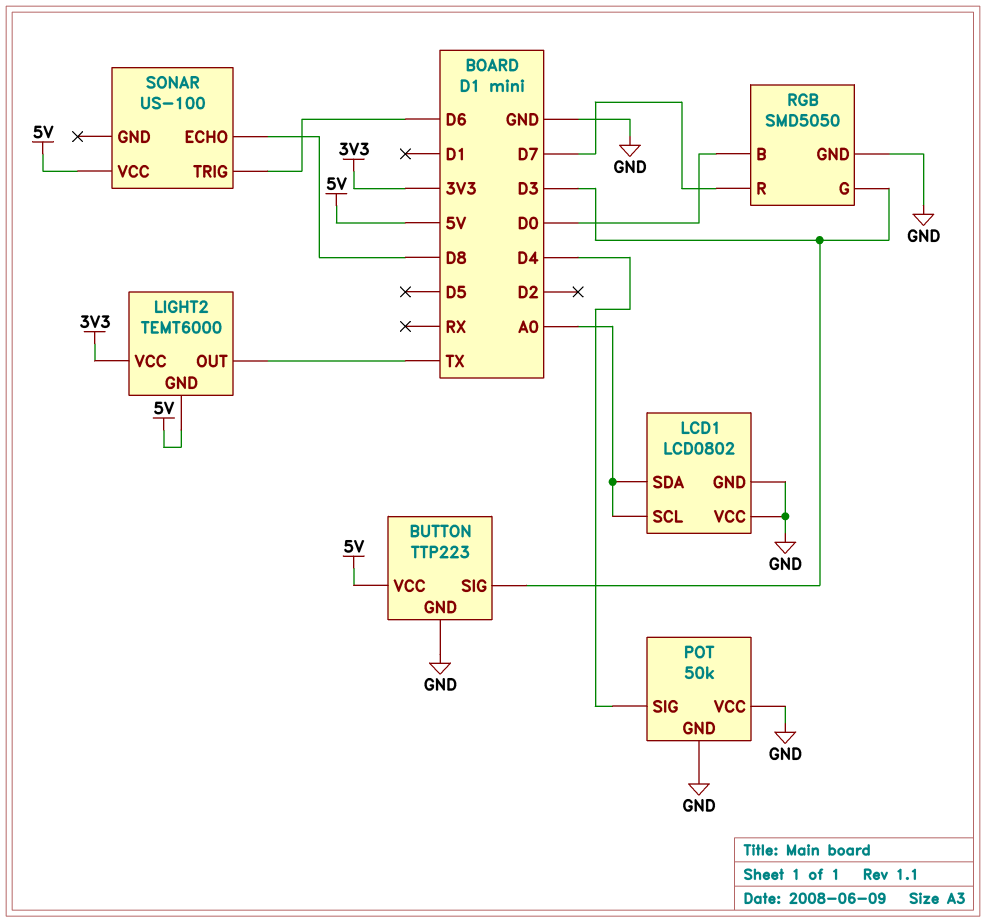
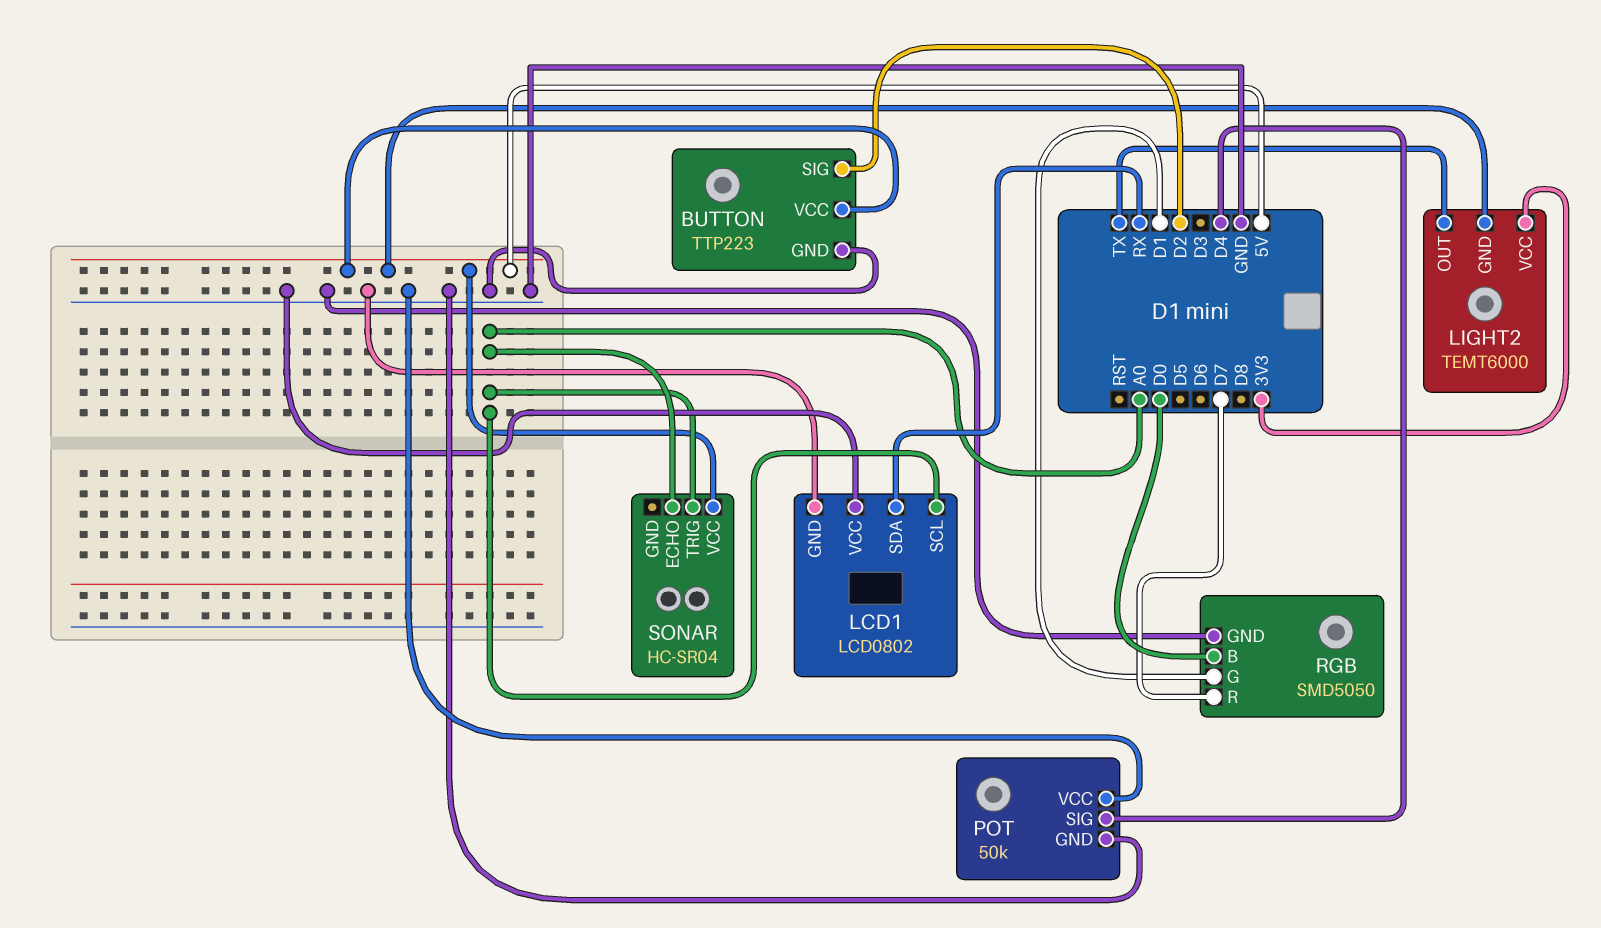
BUTTON pin SIG: D3 -> D2
LCD1 pin SDA: A0 -> RX
RGB pin G: D3 -> D1
SONAR: US-100 -> HC-SR04
SONAR pin ECHO: D8 -> A0
SONAR pin TRIG: D6 -> A0

